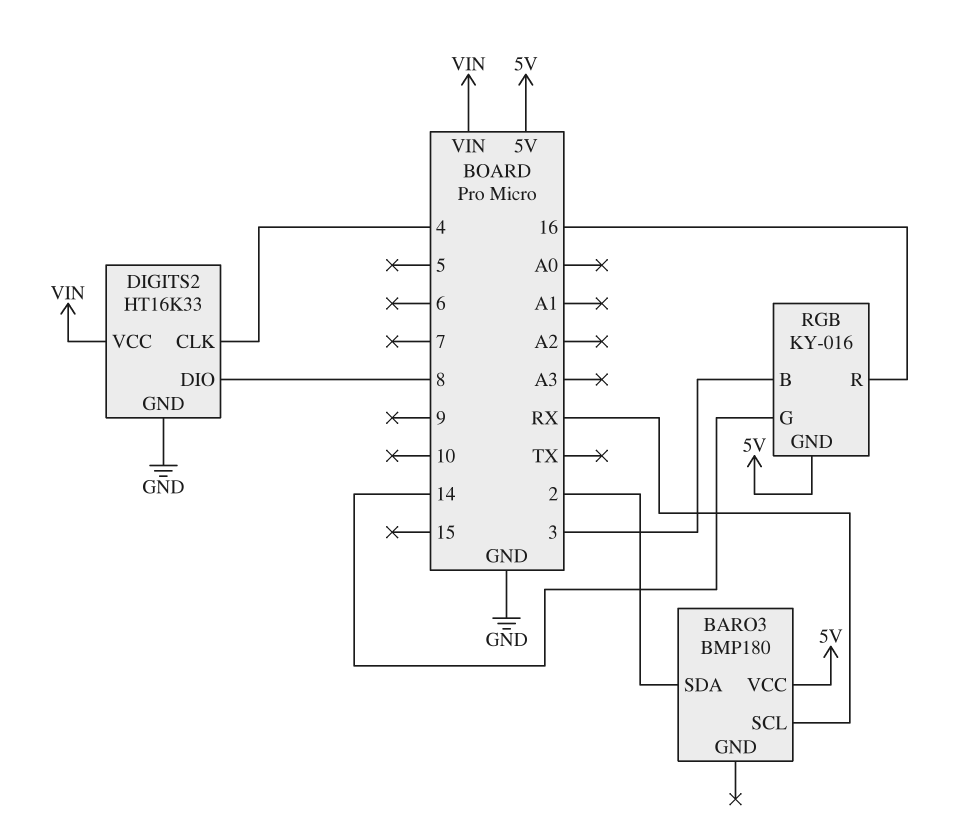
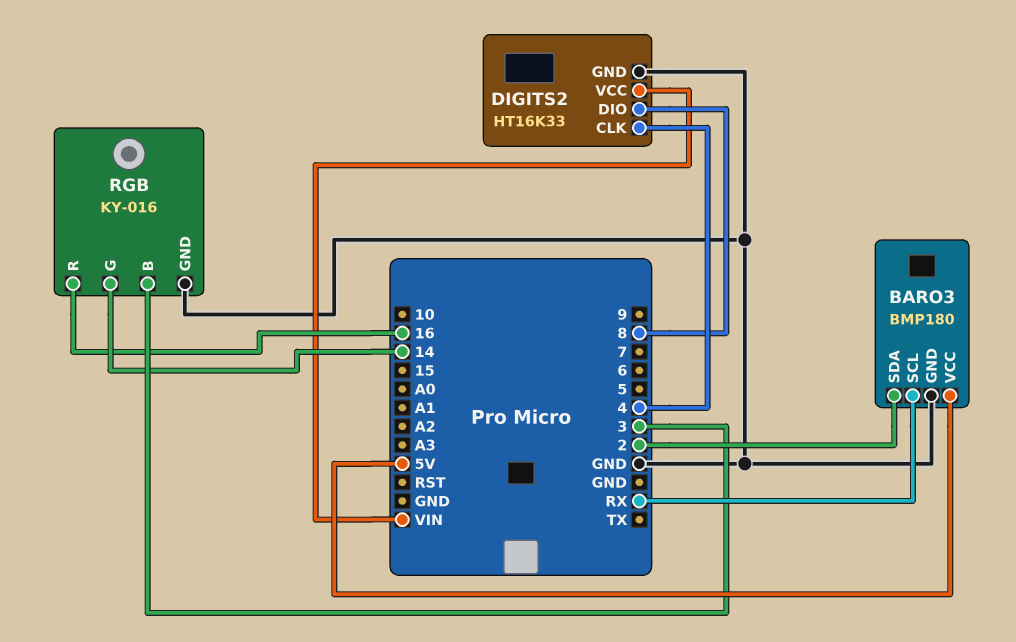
BARO3 pin GND: none -> GND
RGB pin GND: 5V -> GND

